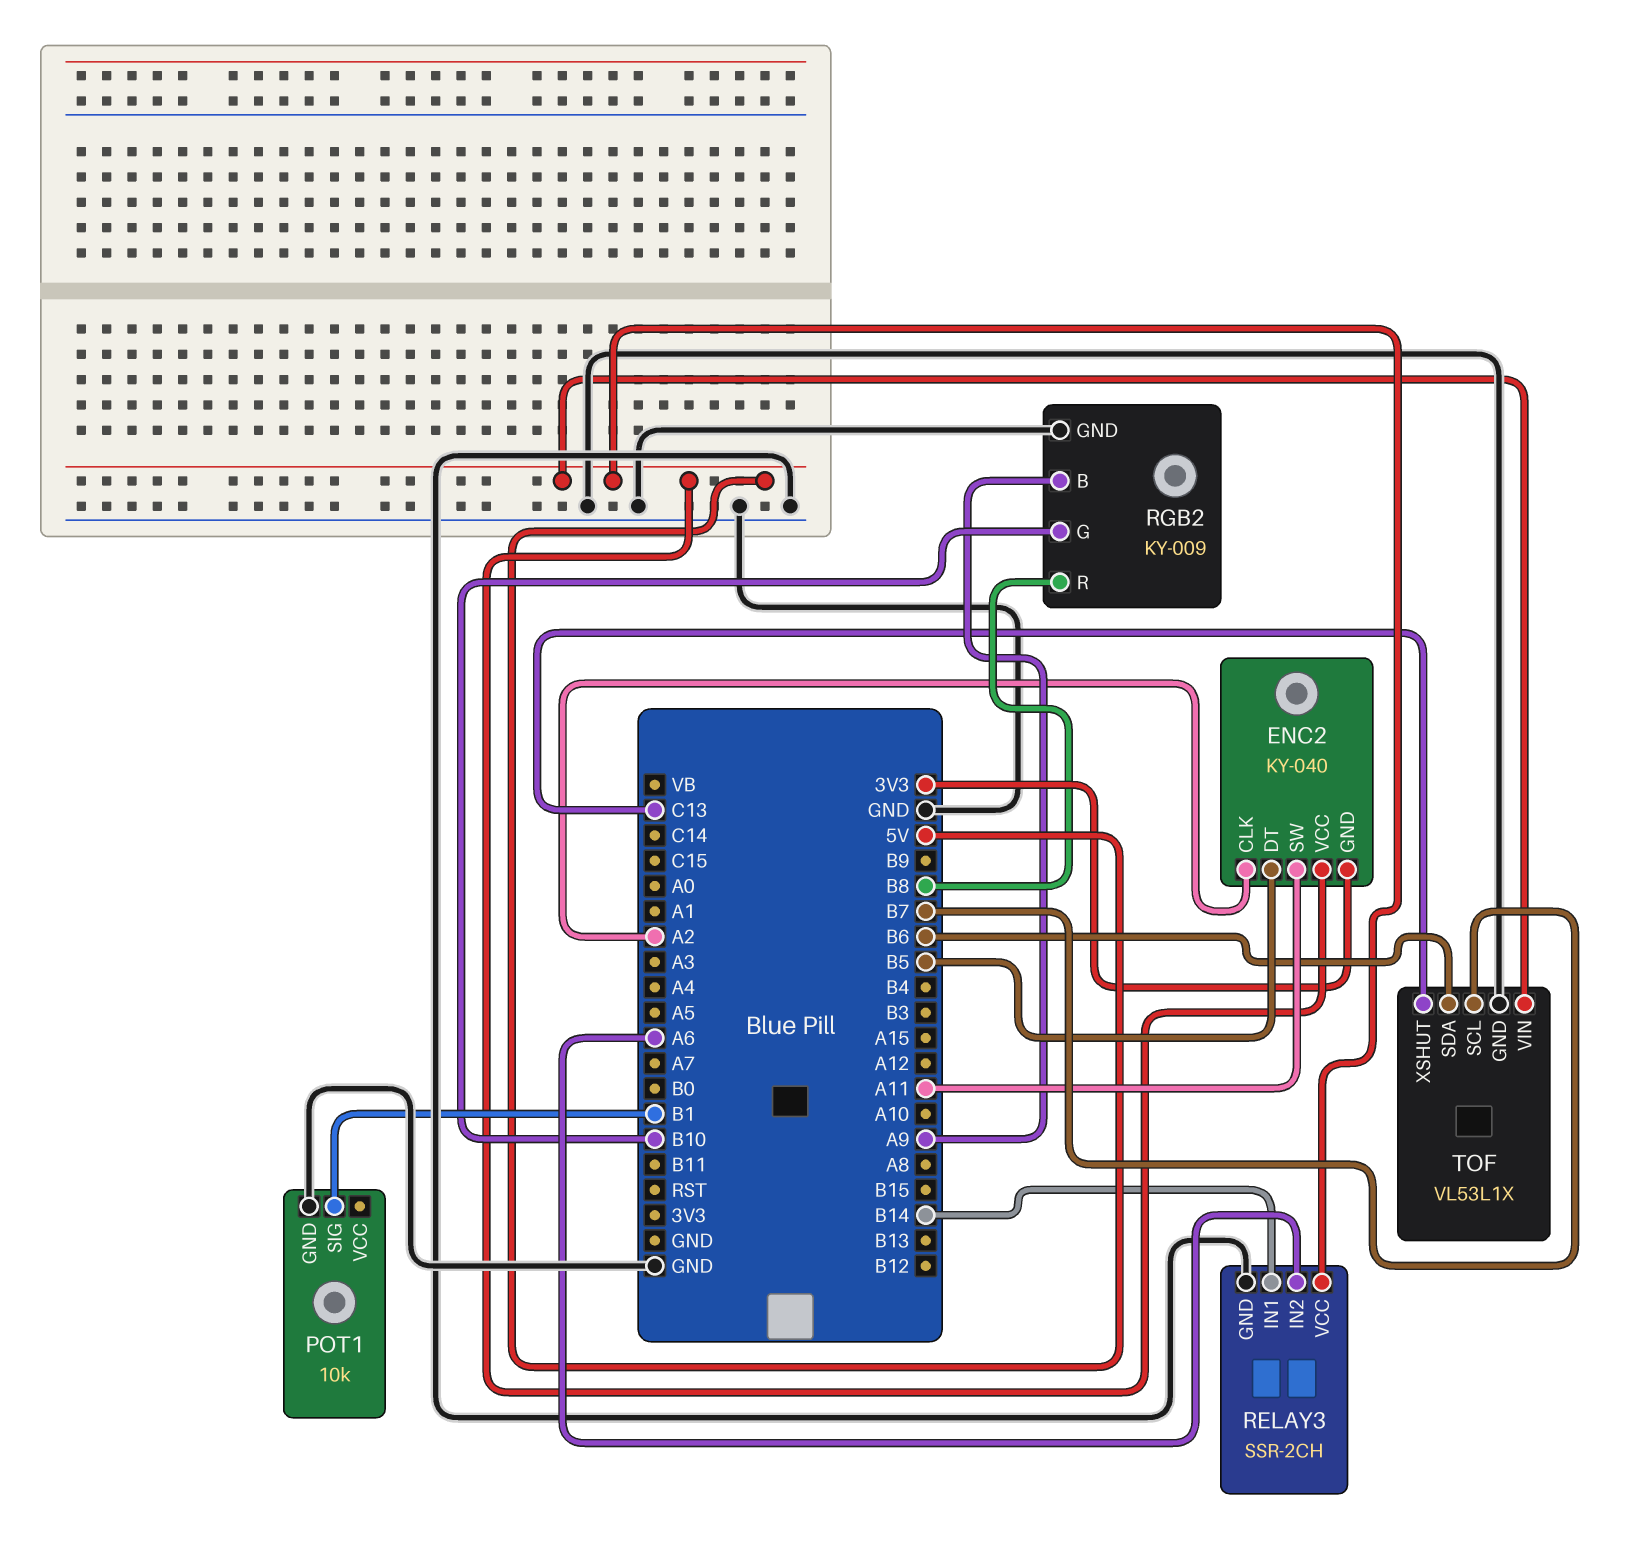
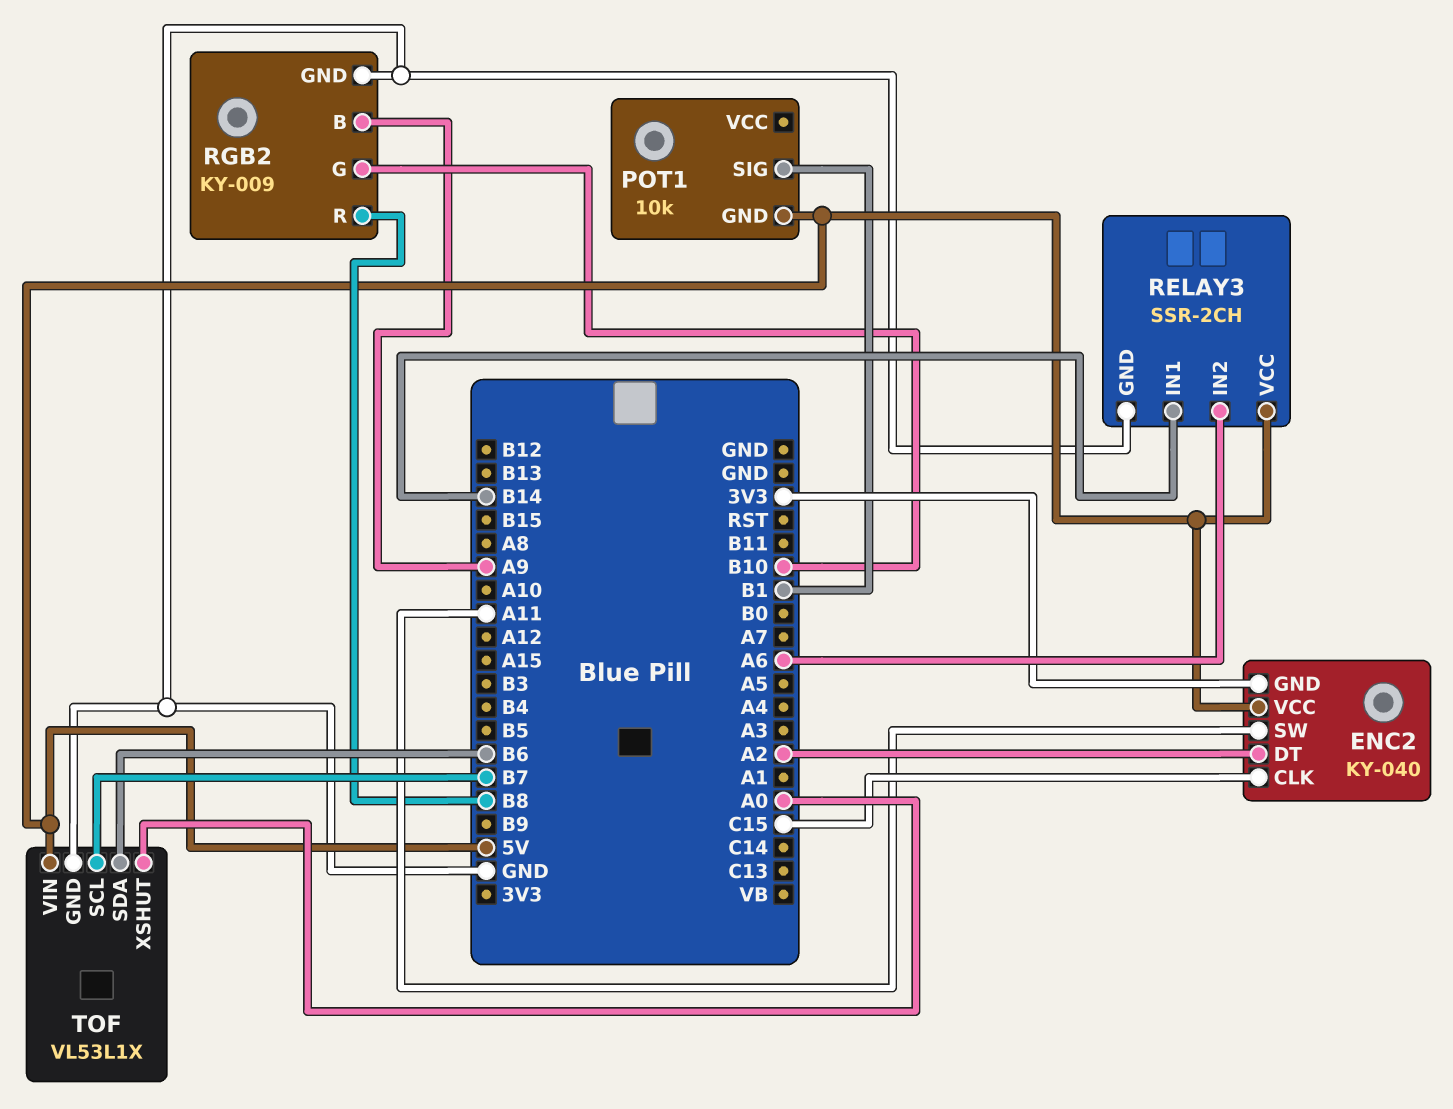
ENC2 pin CLK: A2 -> C15
ENC2 pin DT: B5 -> A2
POT1 pin GND: GND -> 5V
TOF pin XSHUT: C13 -> A0

